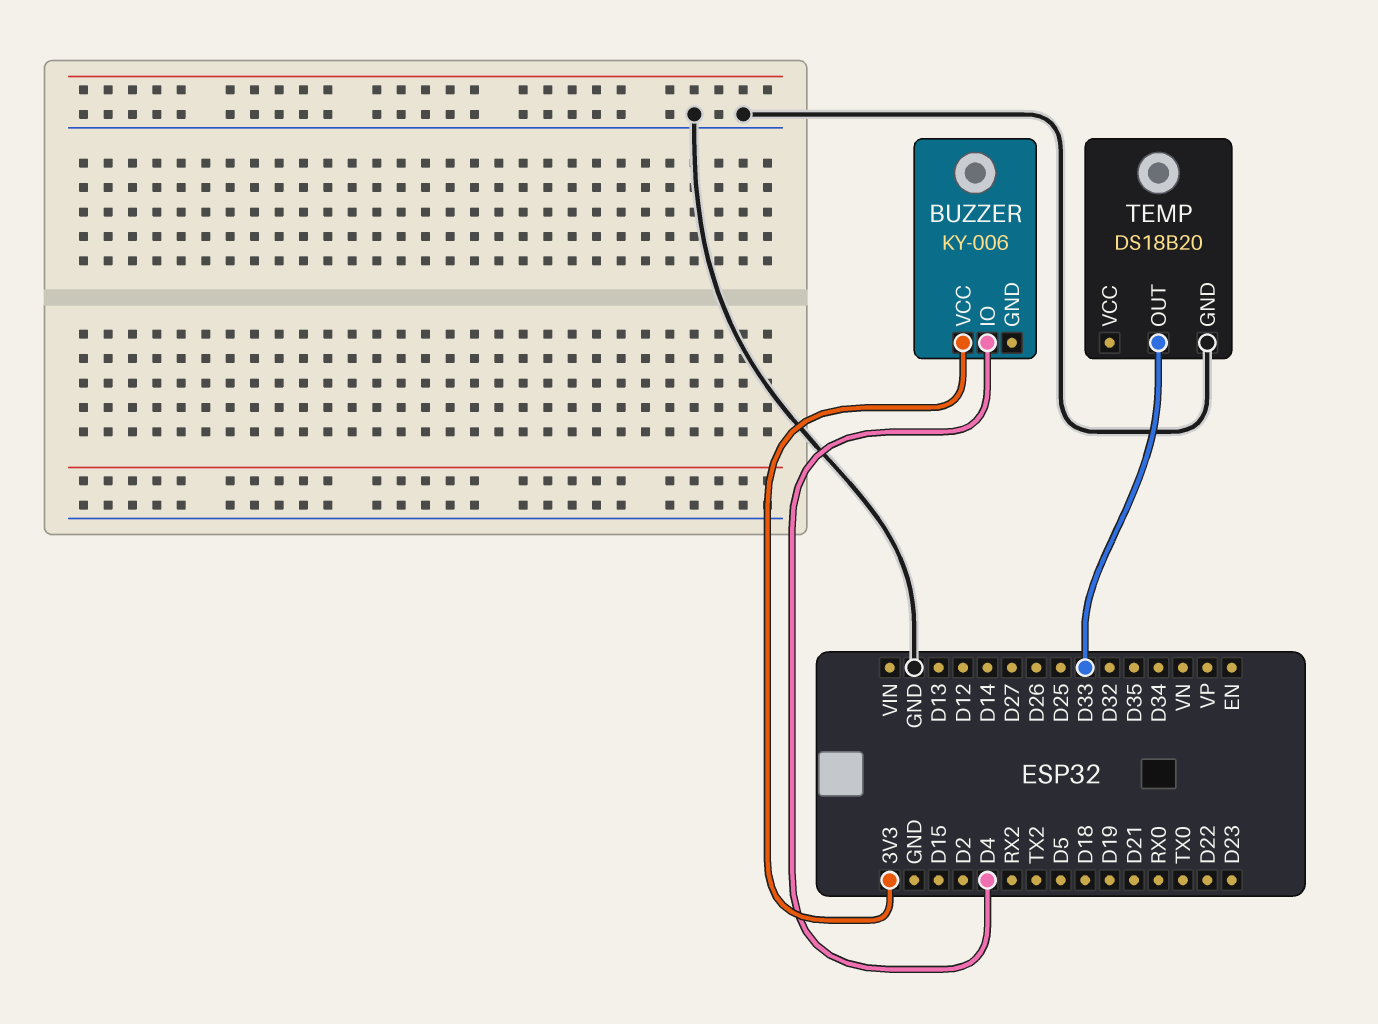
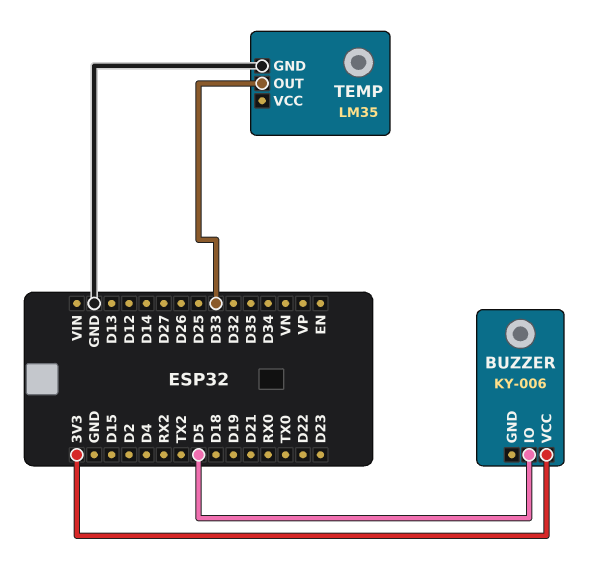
BUZZER pin IO: D4 -> D5
TEMP: DS18B20 -> LM35

